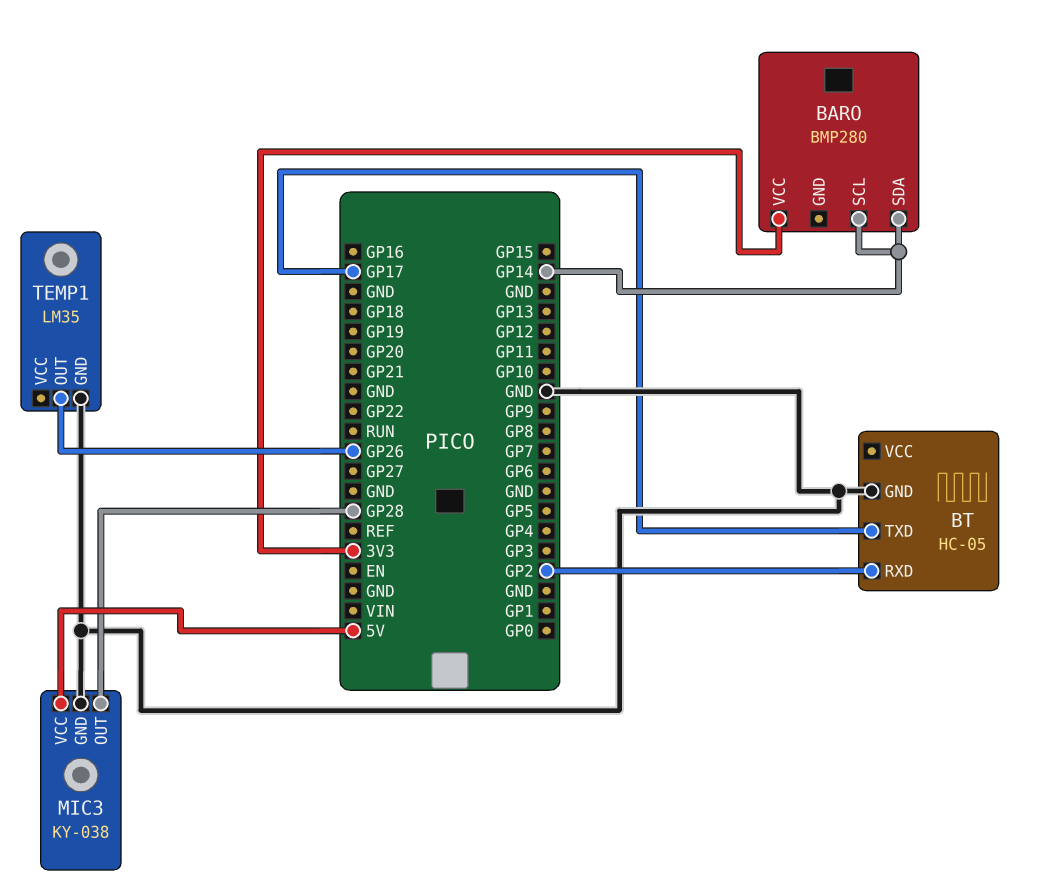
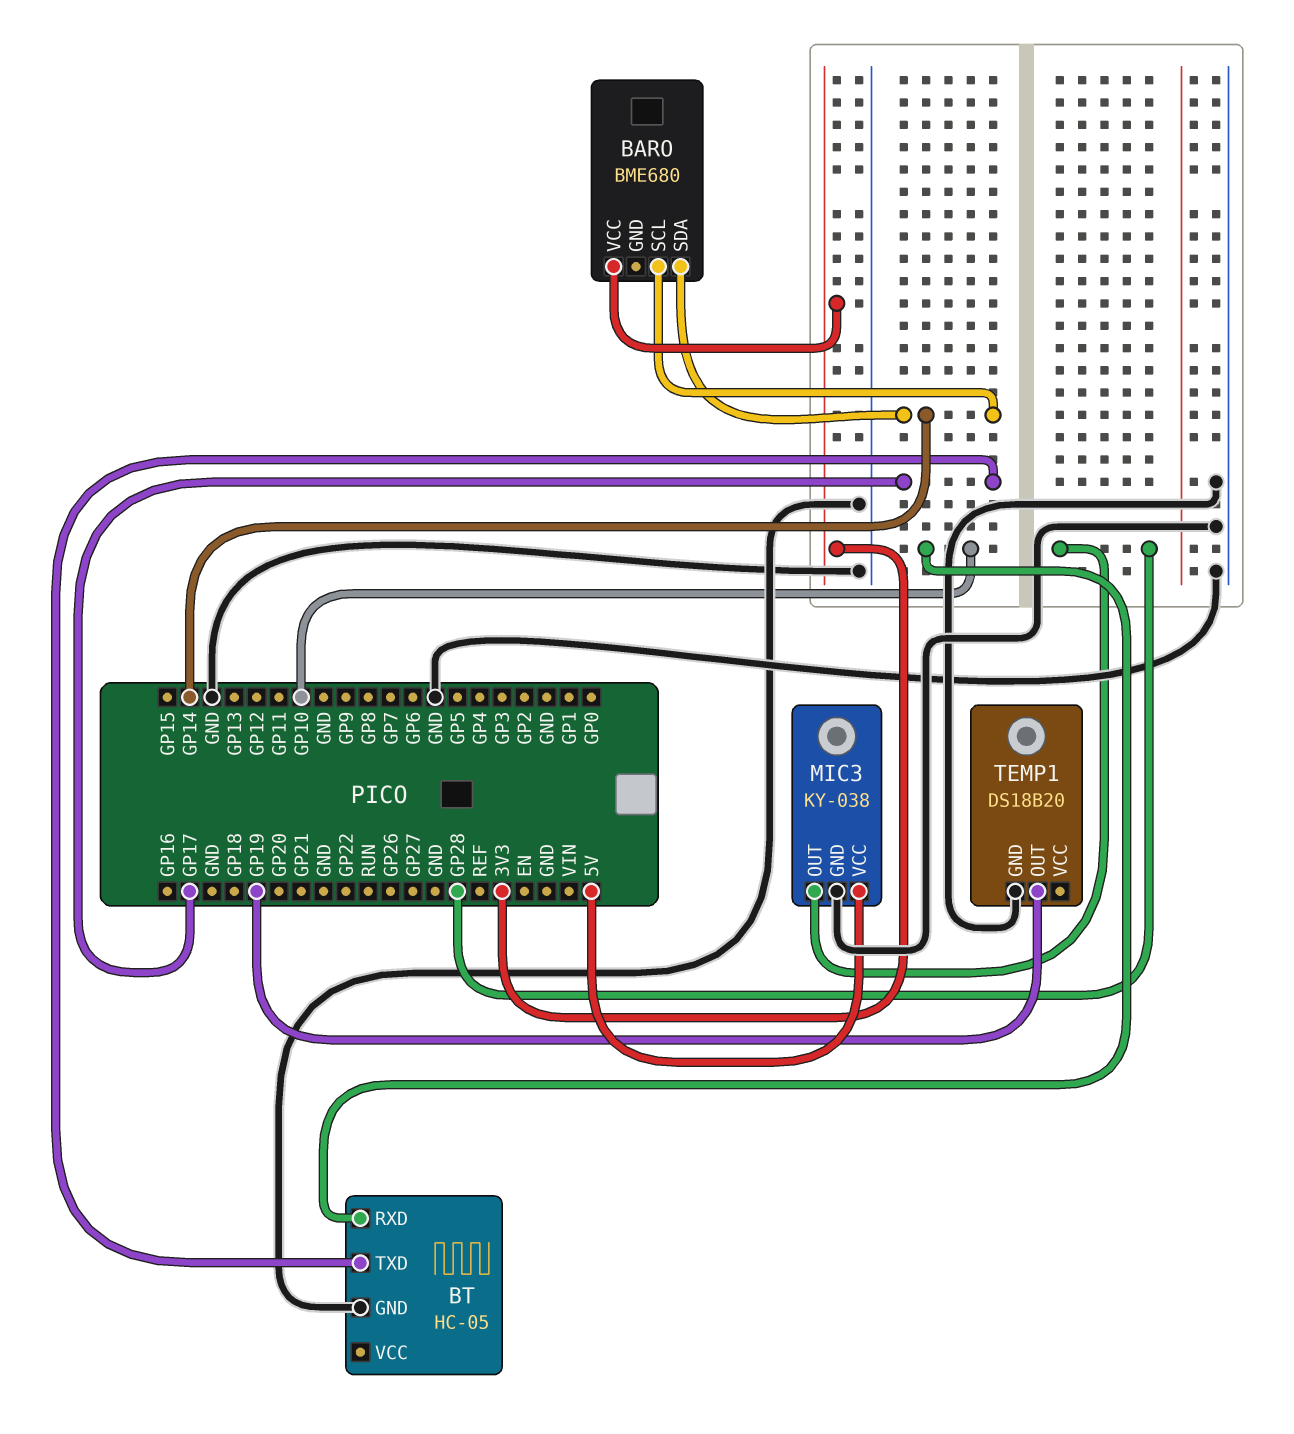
BARO: BMP280 -> BME680
BT pin RXD: GP2 -> GP10
TEMP1: LM35 -> DS18B20
TEMP1 pin OUT: GP26 -> GP19

